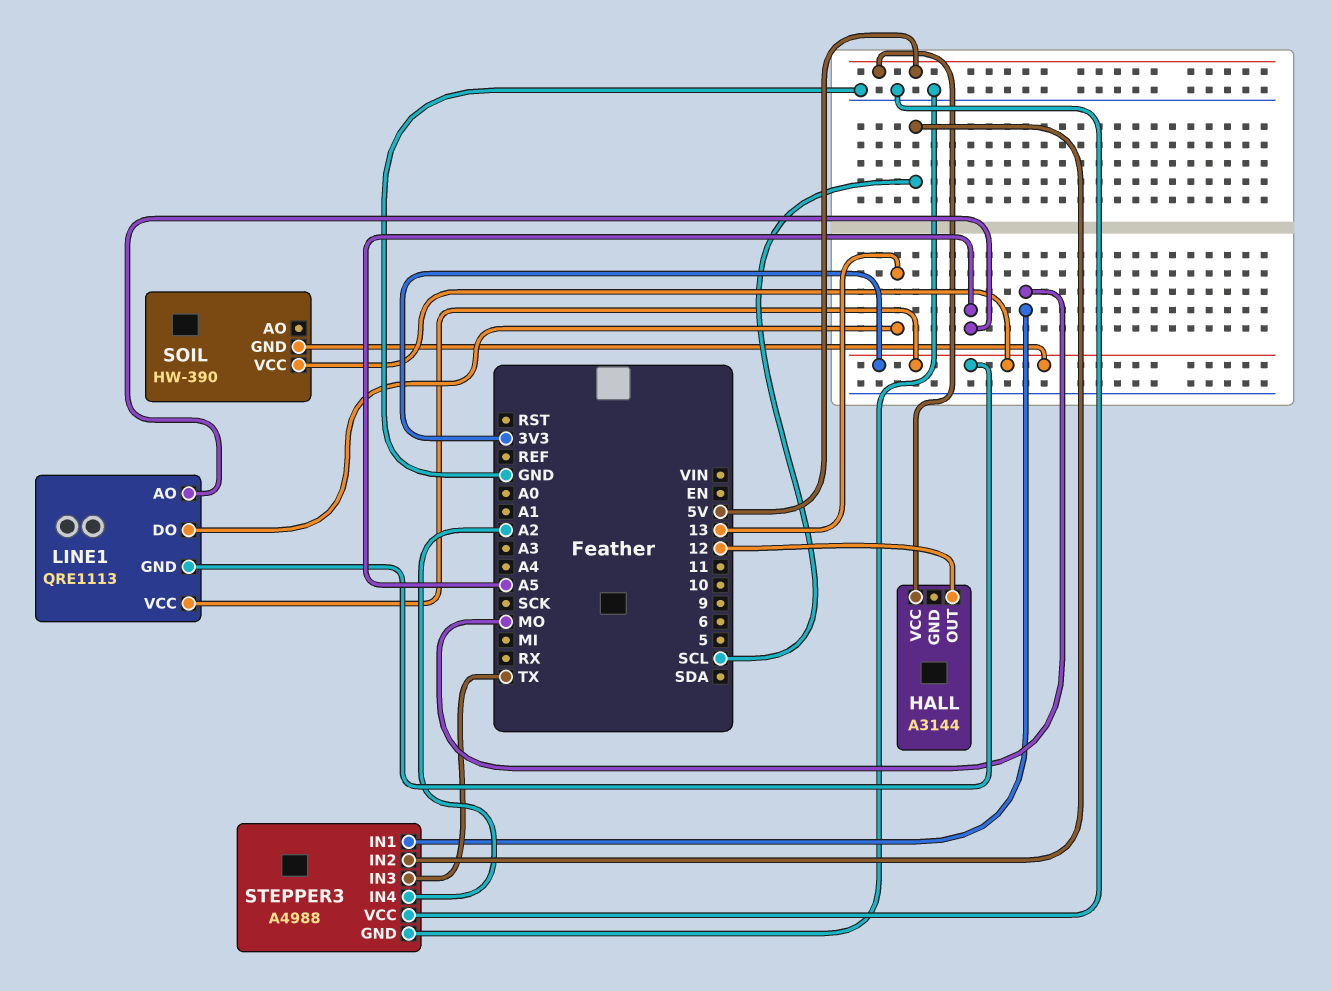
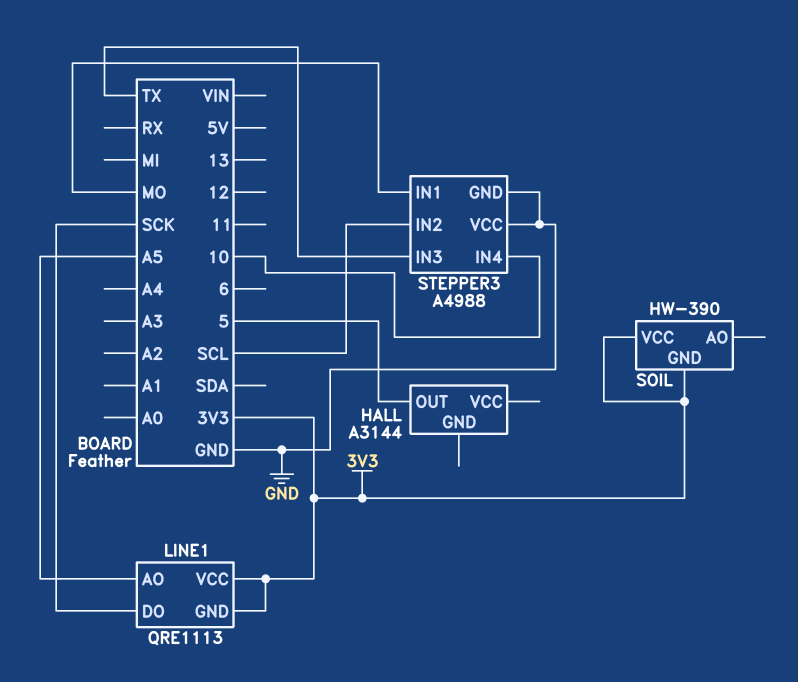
HALL pin OUT: 12 -> 5
HALL pin VCC: 5V -> none
LINE1 pin DO: 13 -> SCK
STEPPER3 pin IN4: A2 -> 10

